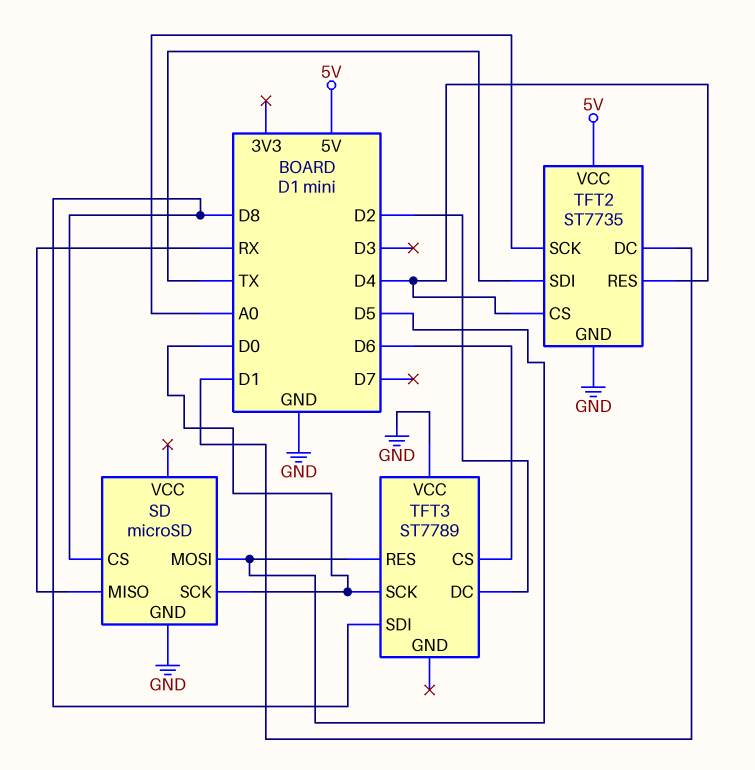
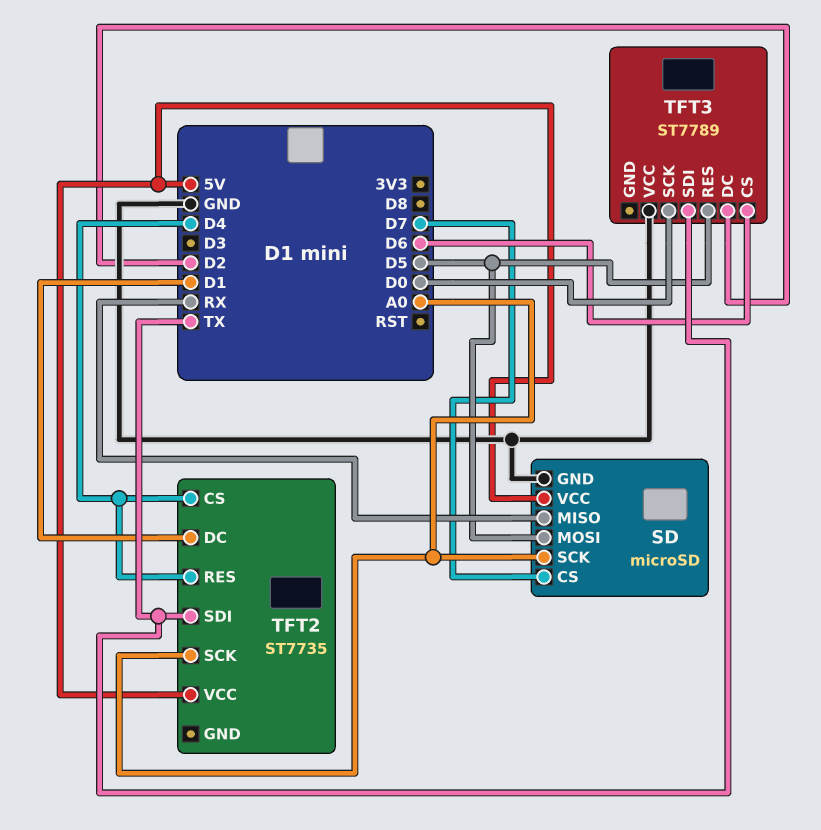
SD pin CS: D8 -> D7
SD pin SCK: D0 -> A0
SD pin VCC: none -> 5V
TFT2 pin GND: GND -> none
TFT3 pin SDI: D8 -> TX

